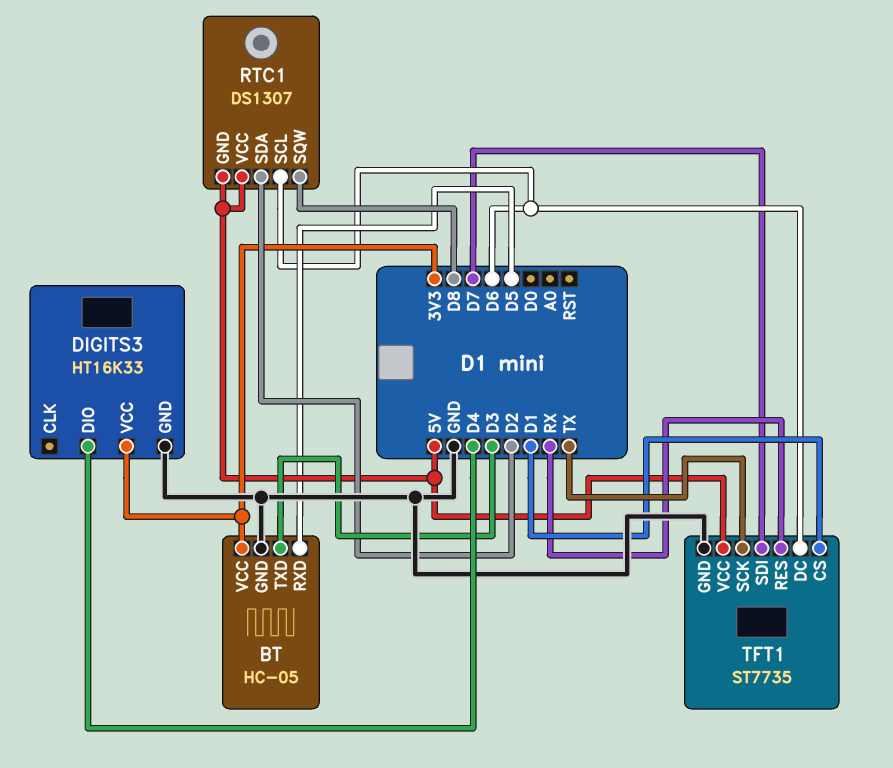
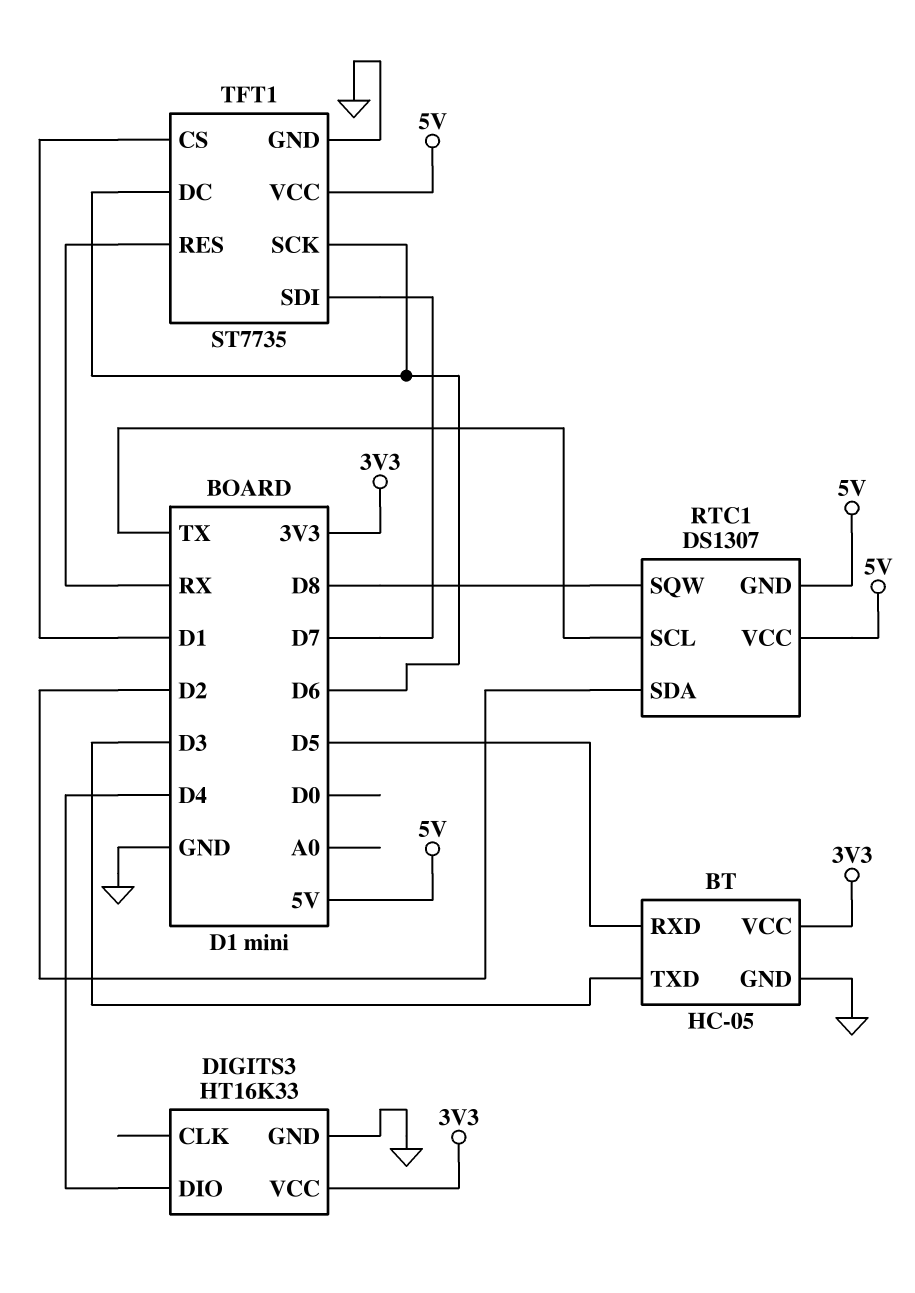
RTC1 pin SCL: D6 -> TX
TFT1 pin SCK: TX -> D6

